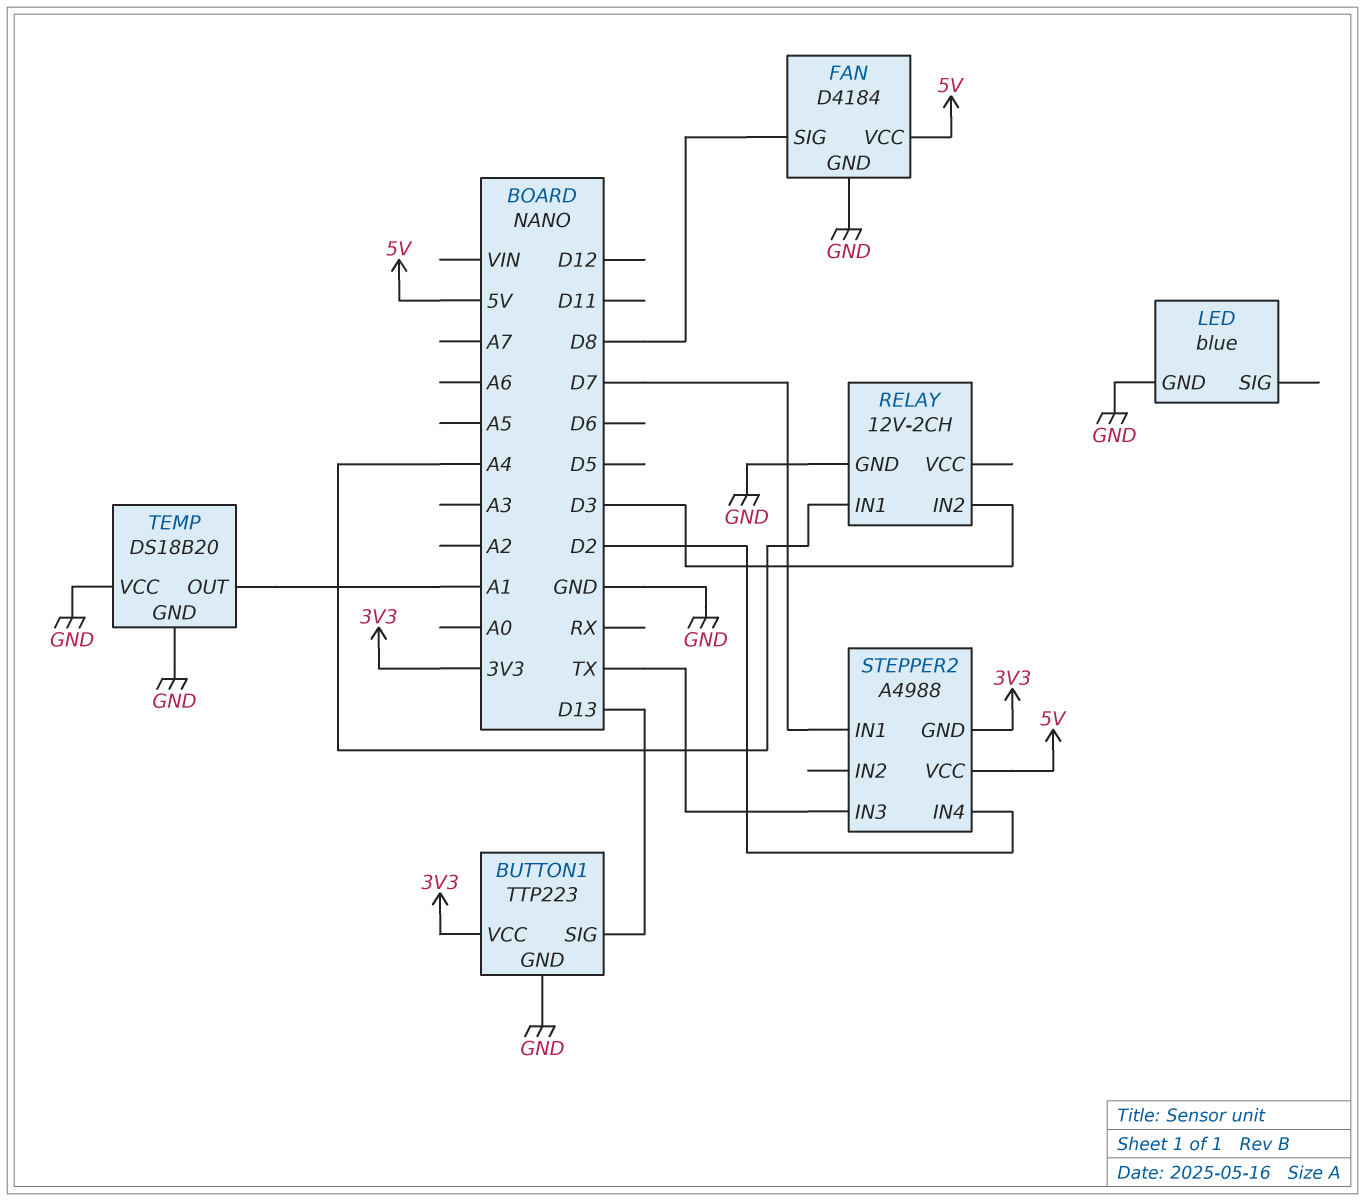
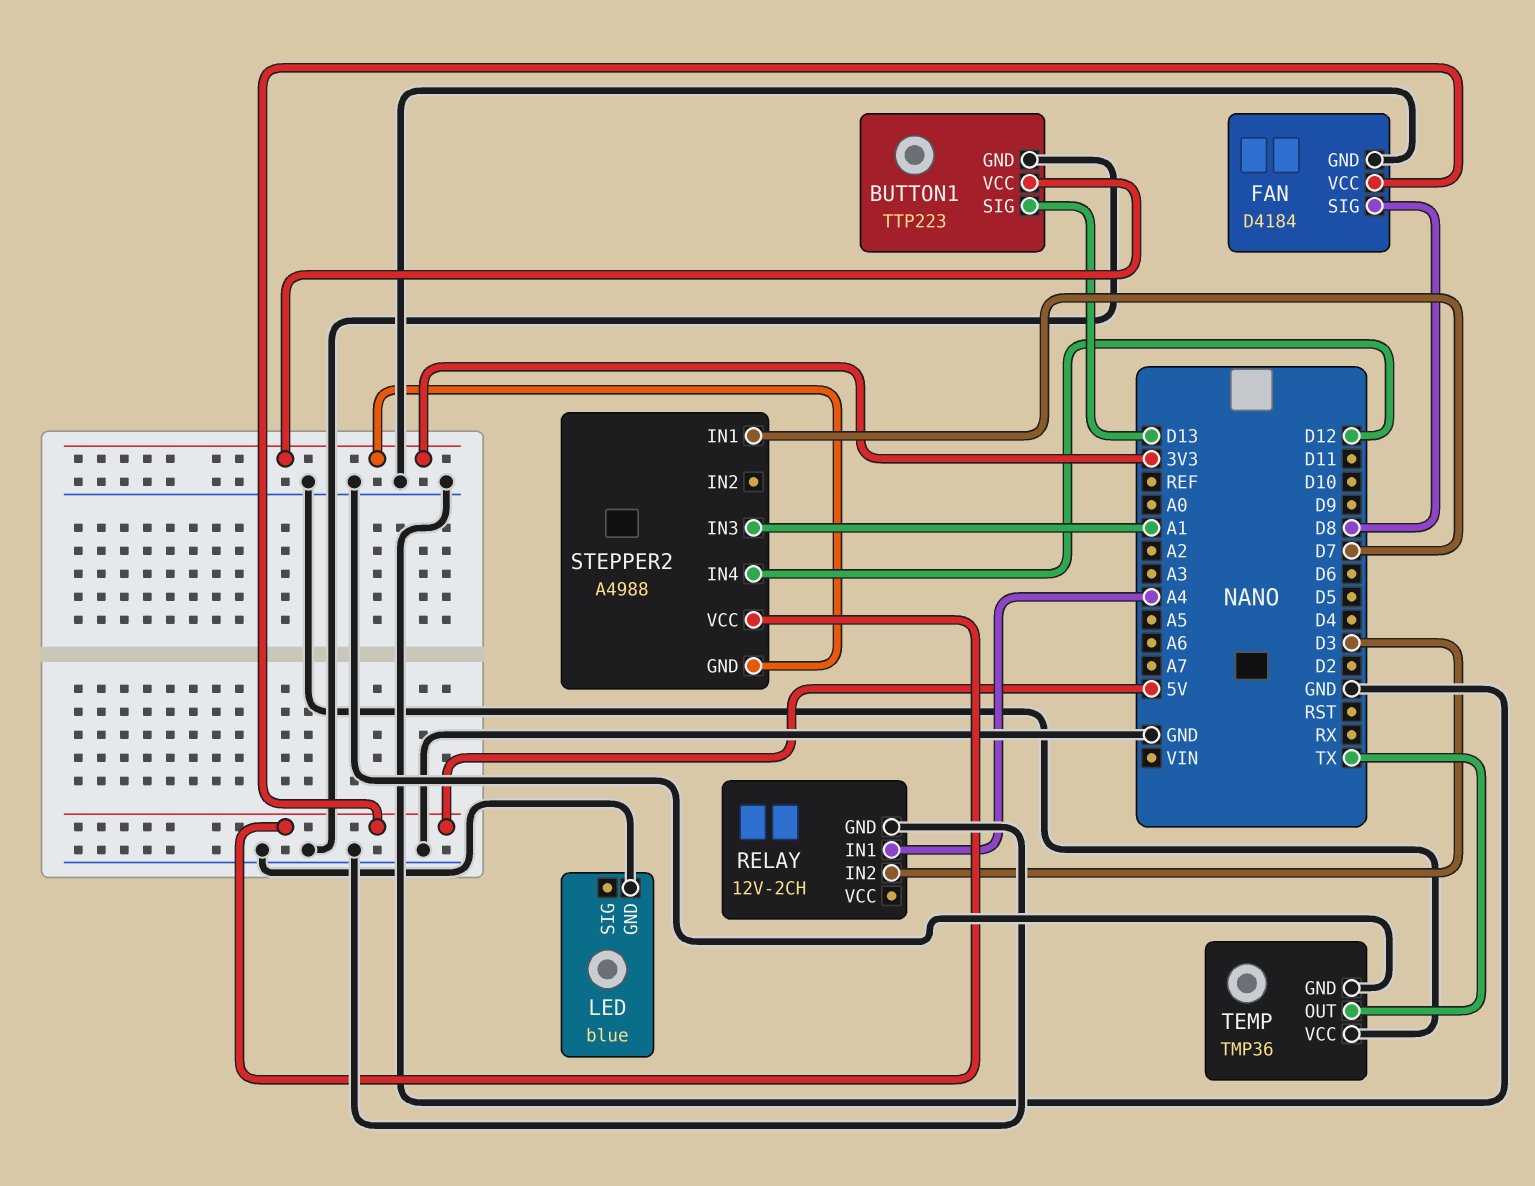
STEPPER2 pin IN3: TX -> A1
STEPPER2 pin IN4: D2 -> D12
TEMP: DS18B20 -> TMP36
TEMP pin OUT: A1 -> TX

